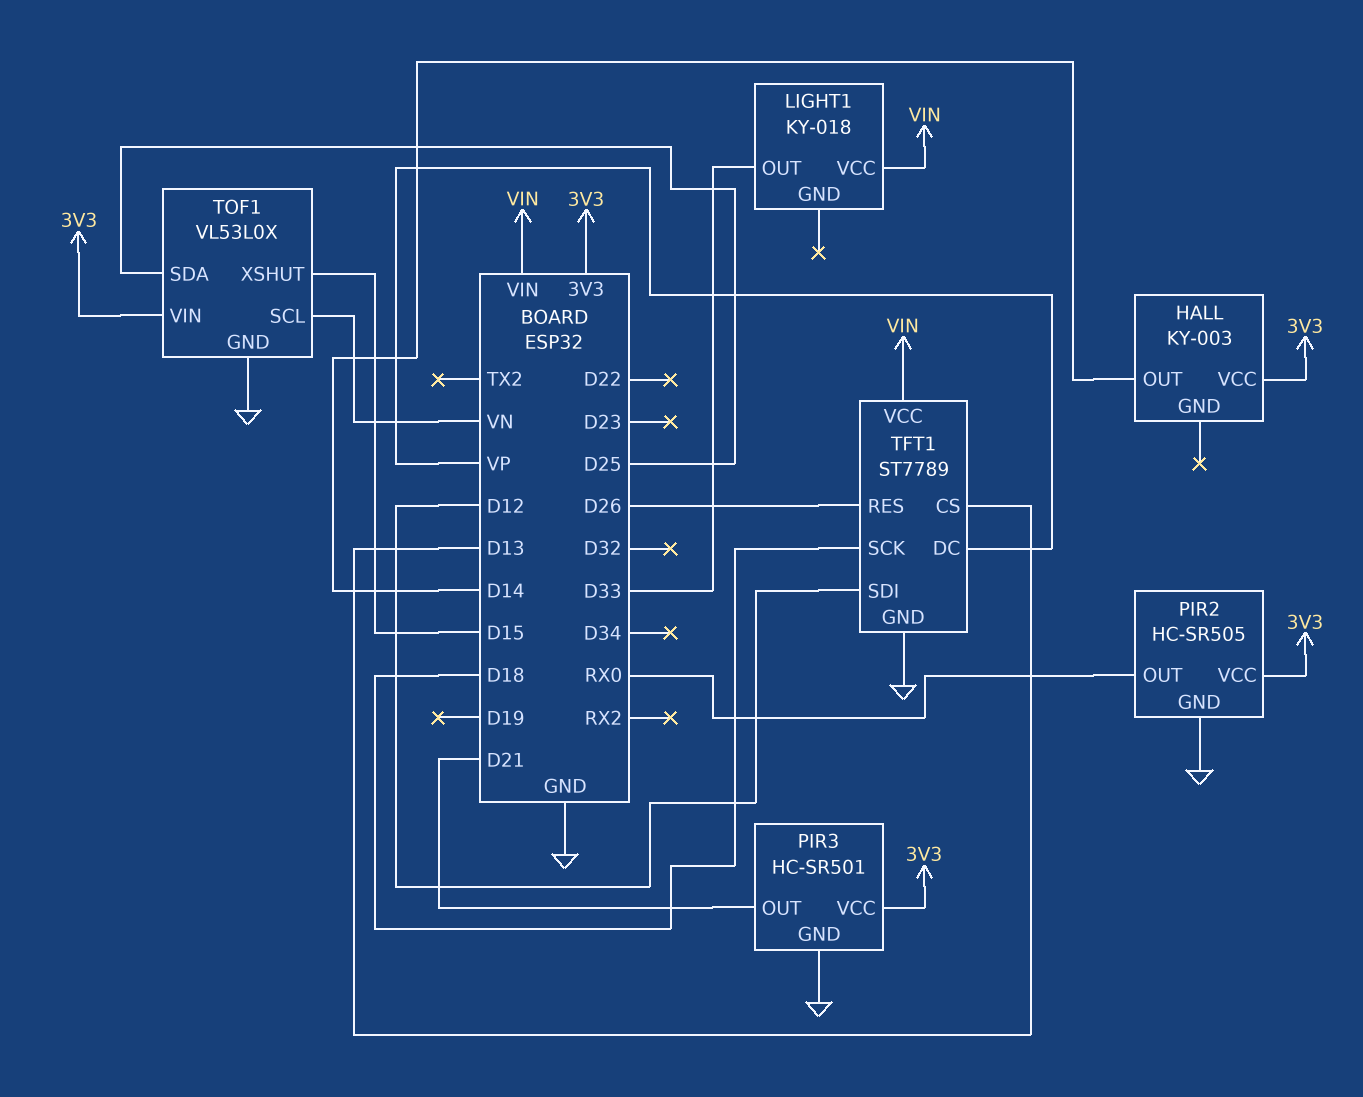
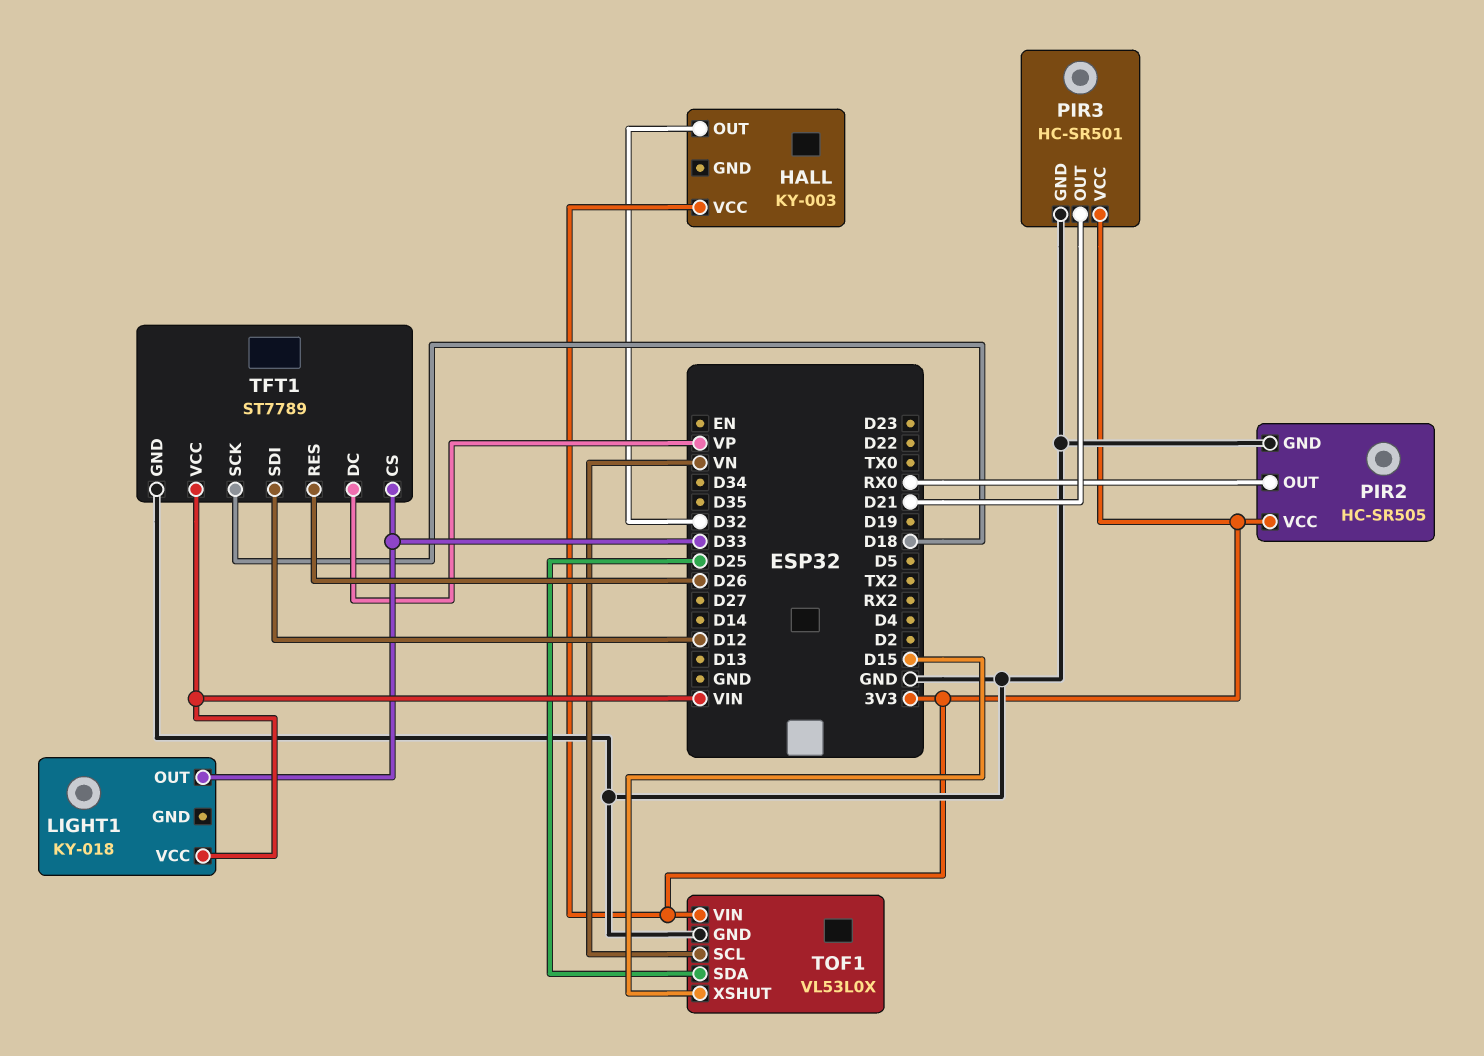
HALL pin OUT: D14 -> D32
TFT1 pin CS: D13 -> D33

